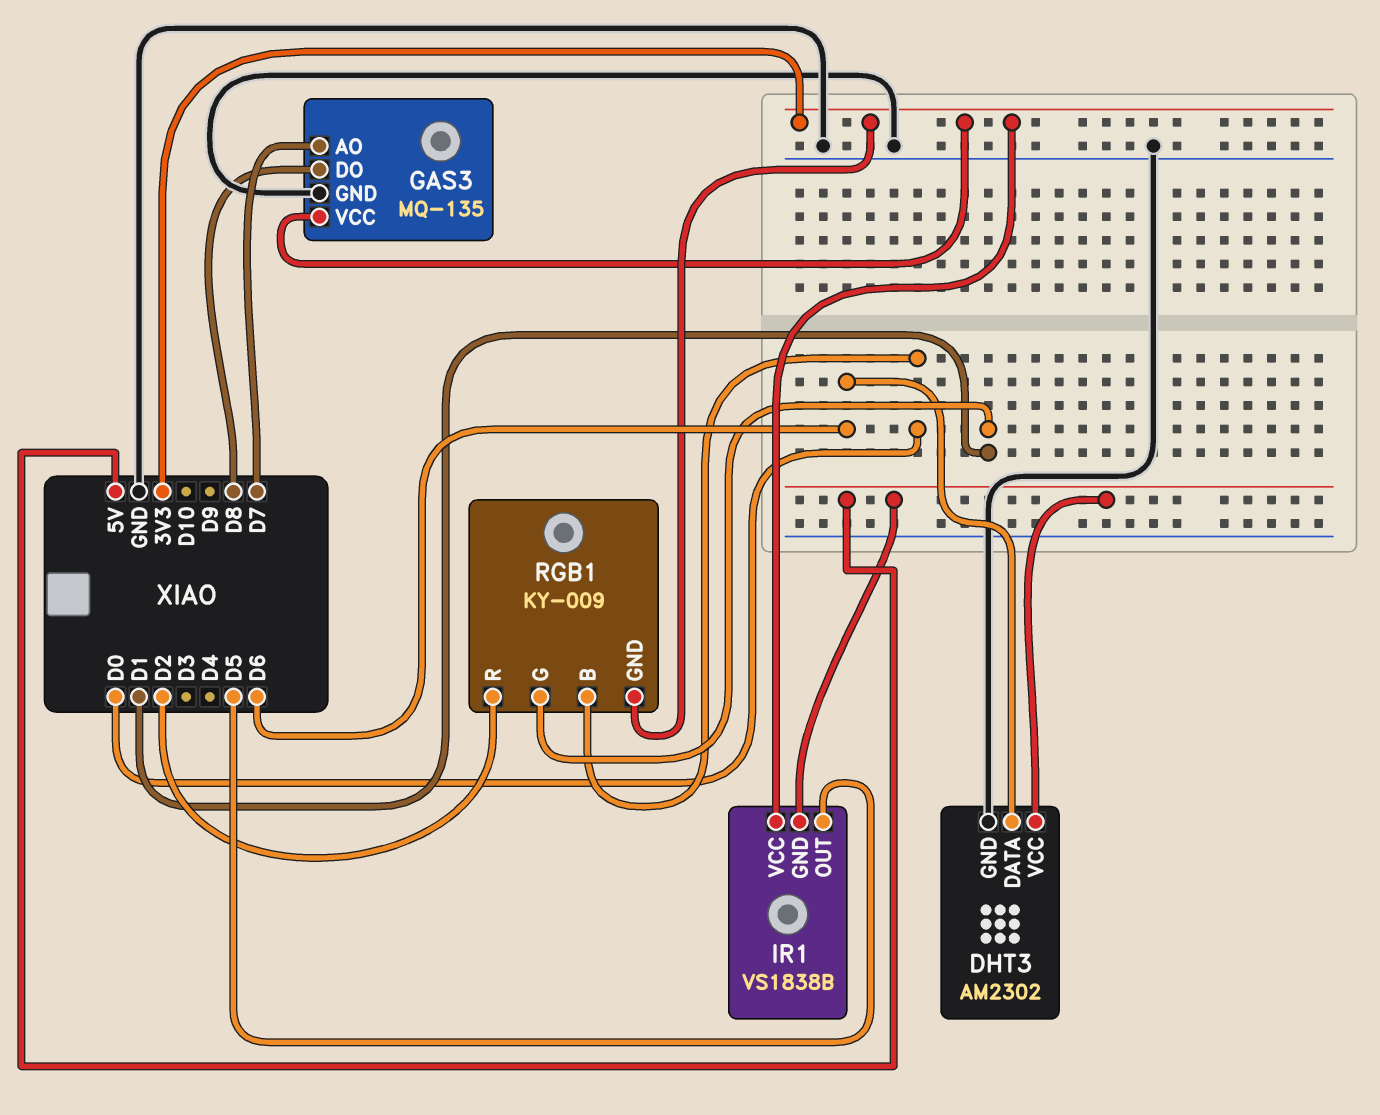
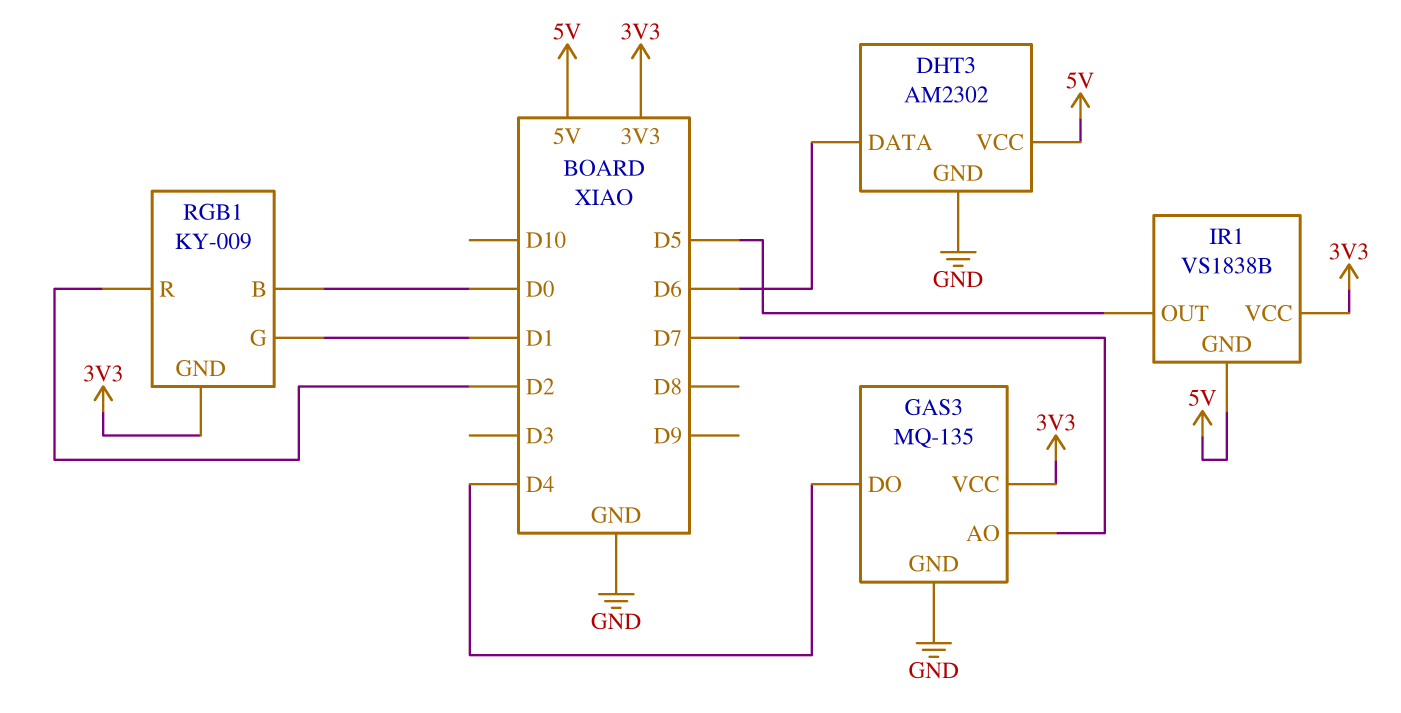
GAS3 pin DO: D8 -> D4

